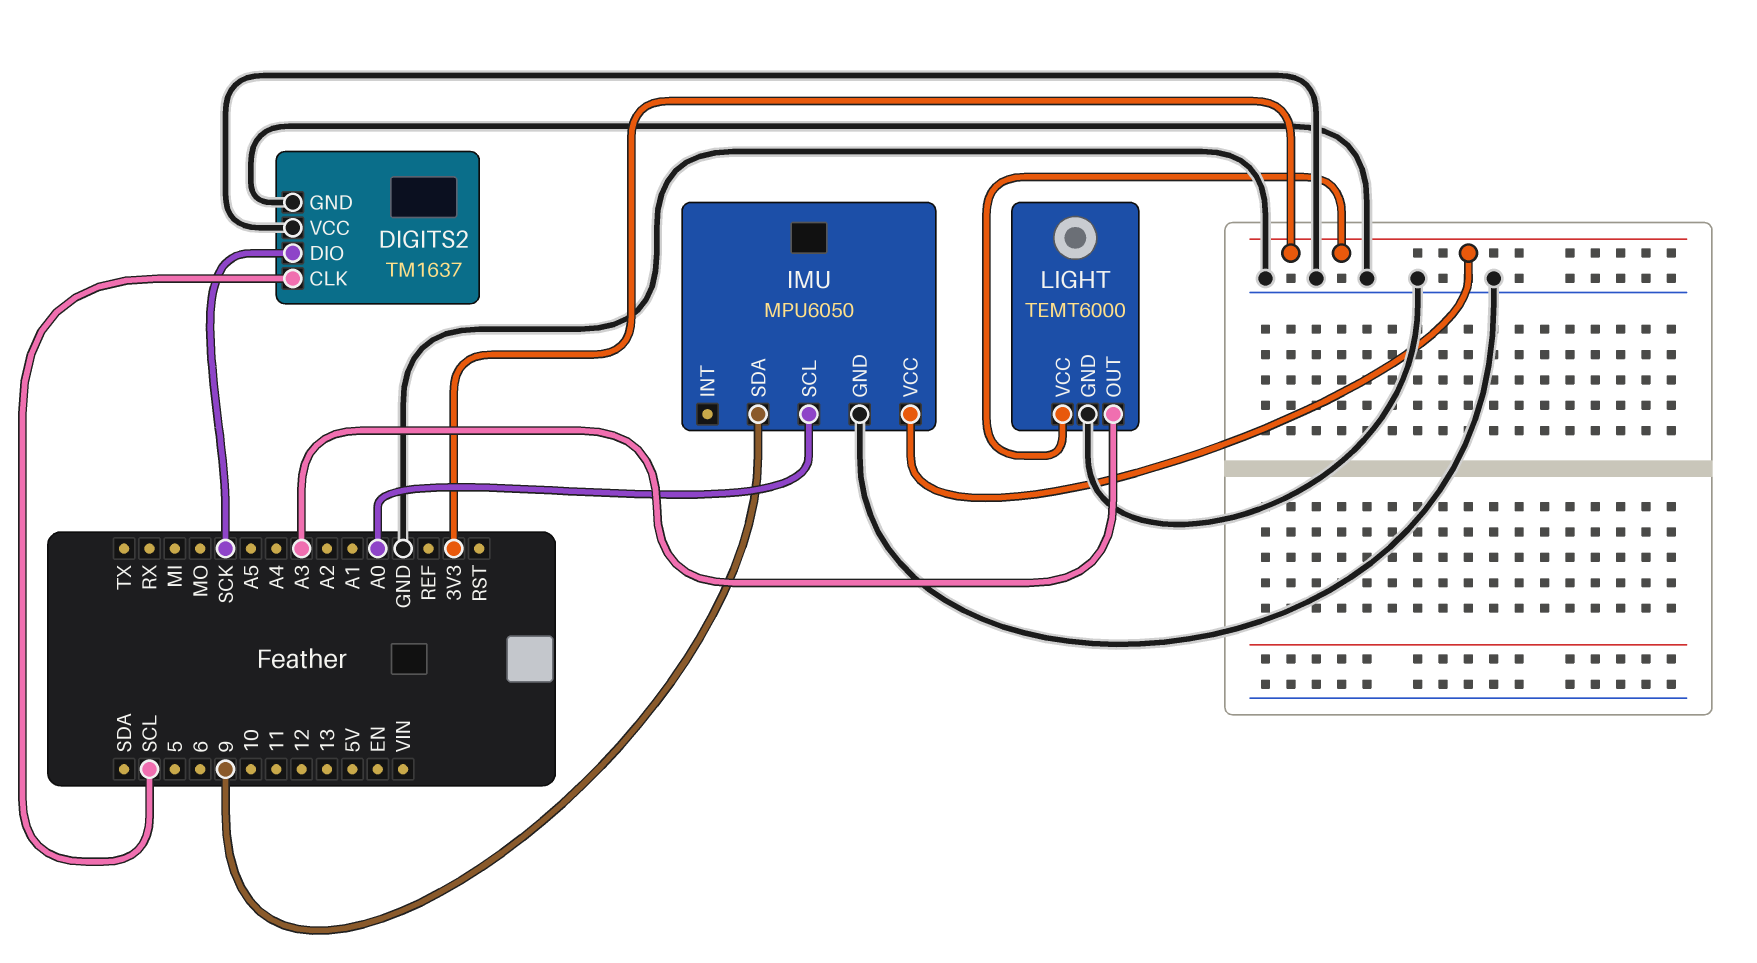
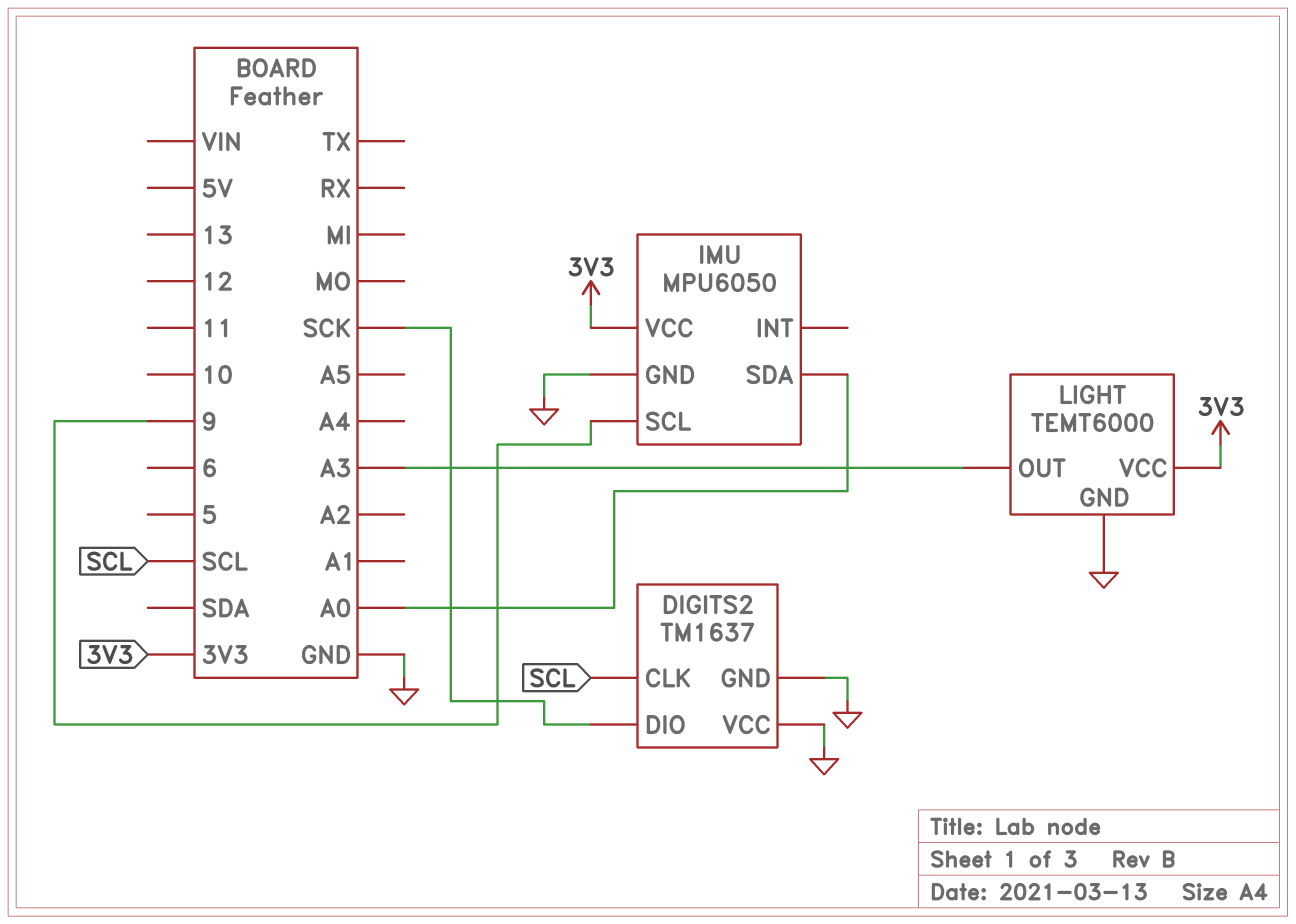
IMU pin SCL: A0 -> 9
IMU pin SDA: 9 -> A0

